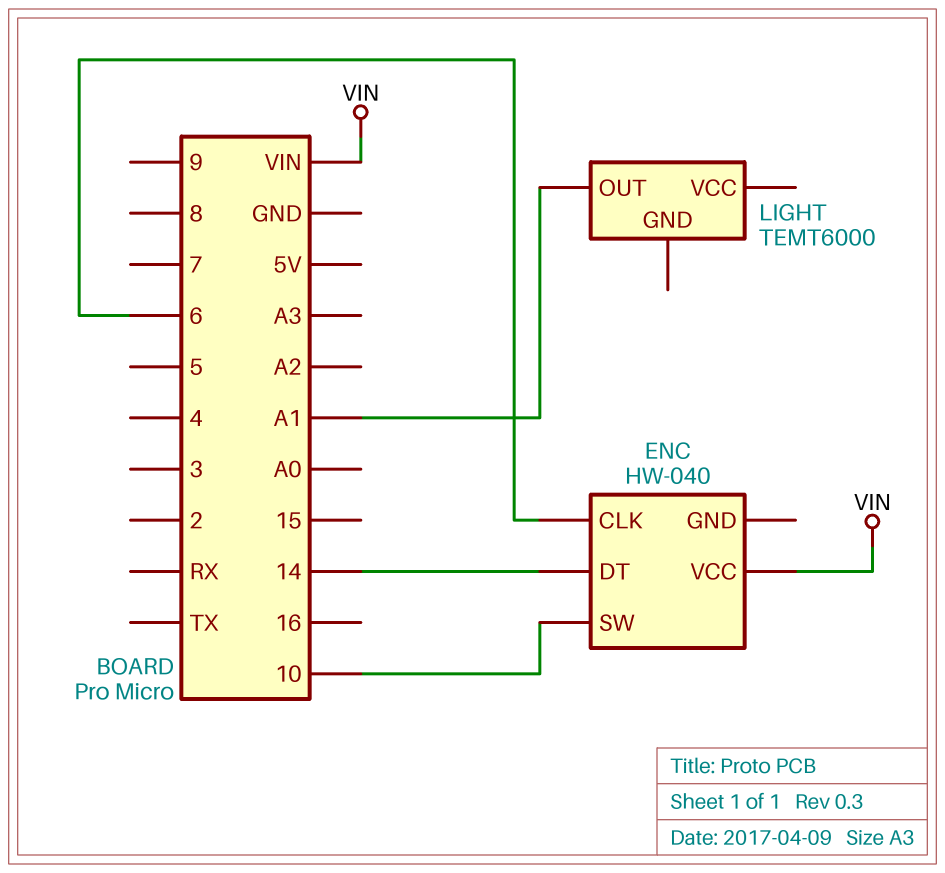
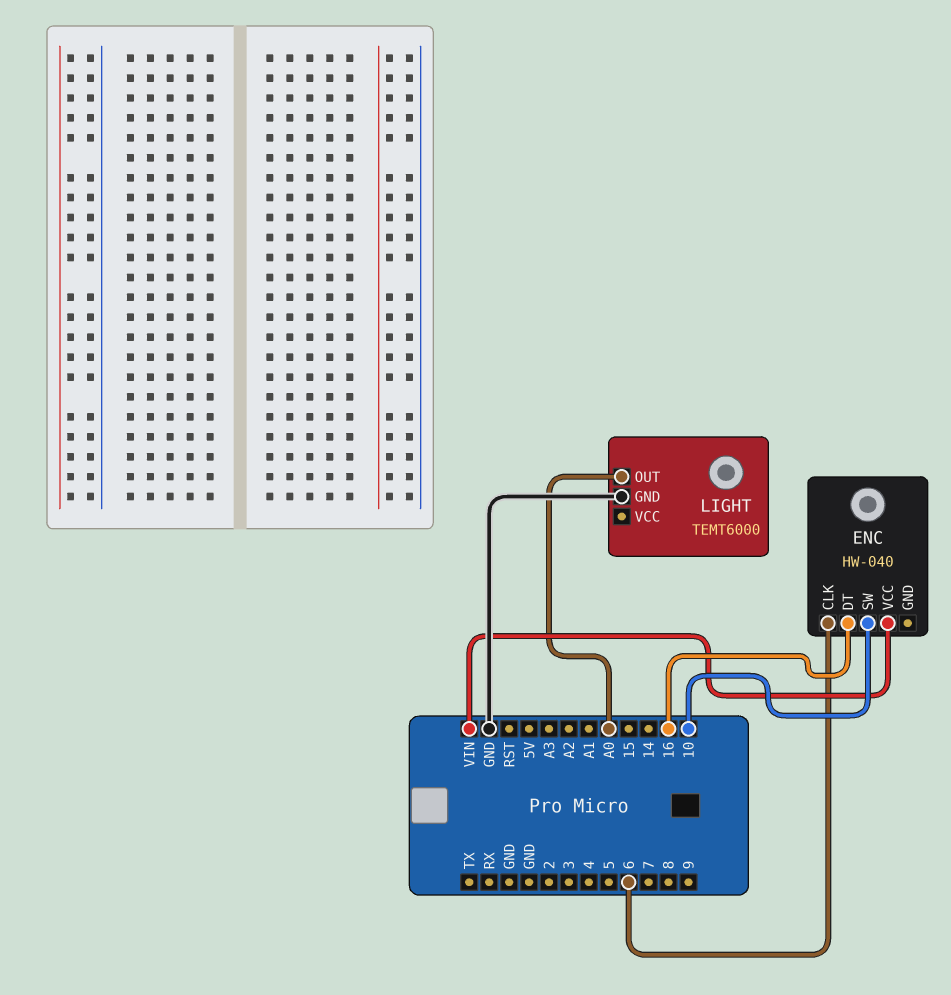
ENC pin DT: 14 -> 16
LIGHT pin GND: none -> GND
LIGHT pin OUT: A1 -> A0

